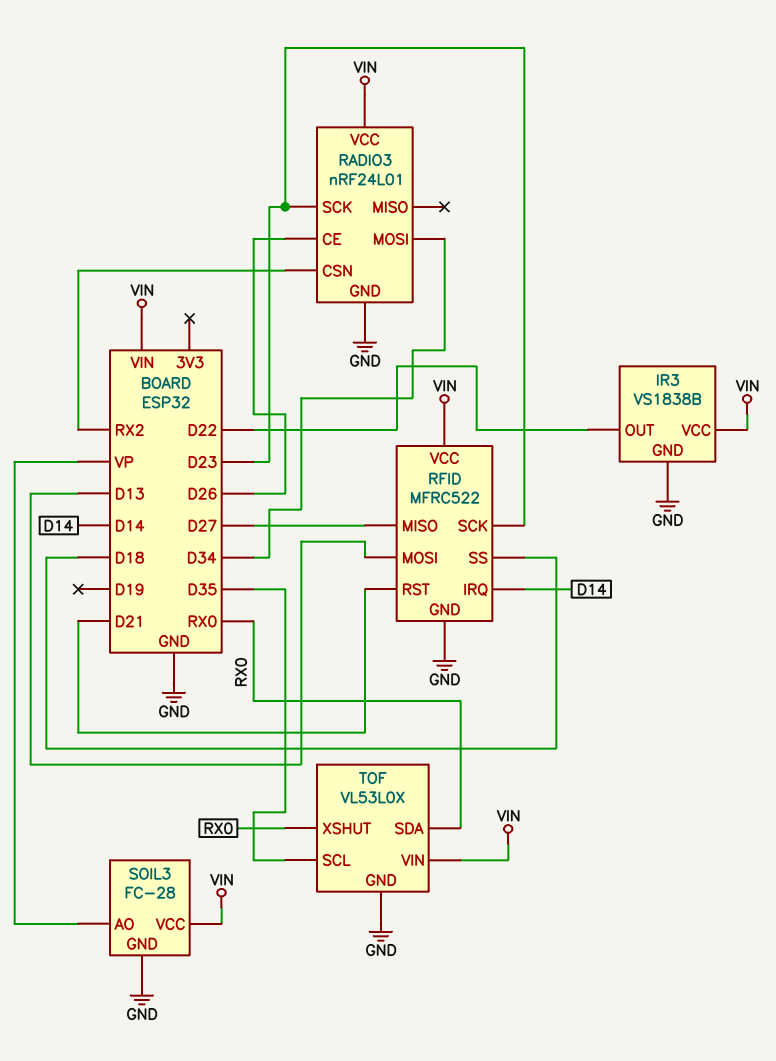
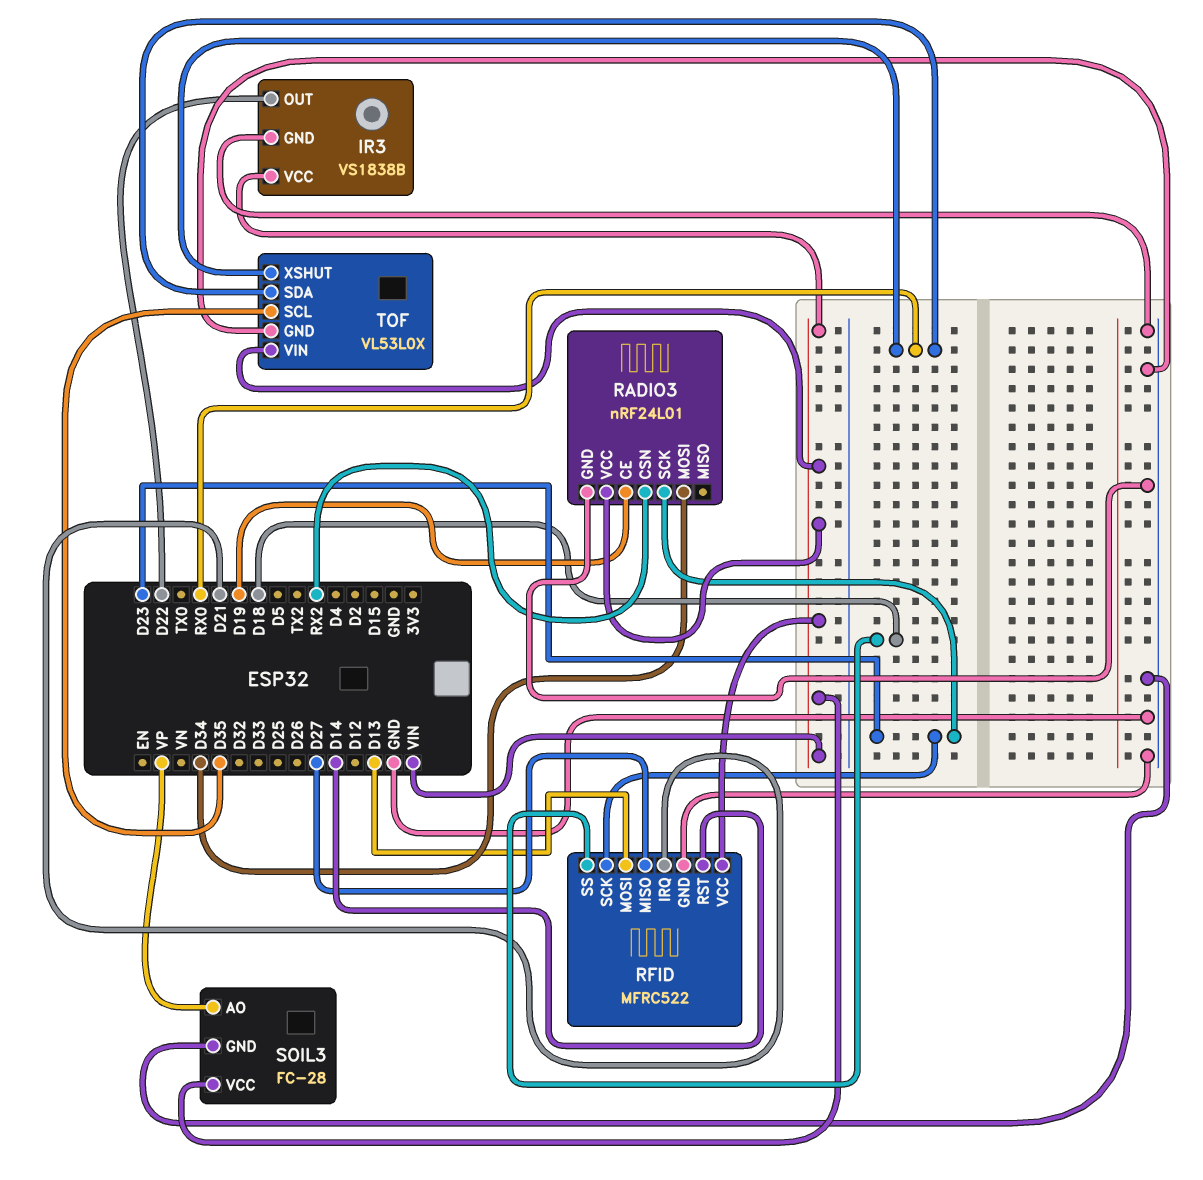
RADIO3 pin CE: D26 -> D19
RFID pin IRQ: D14 -> D21
RFID pin RST: D21 -> D14

